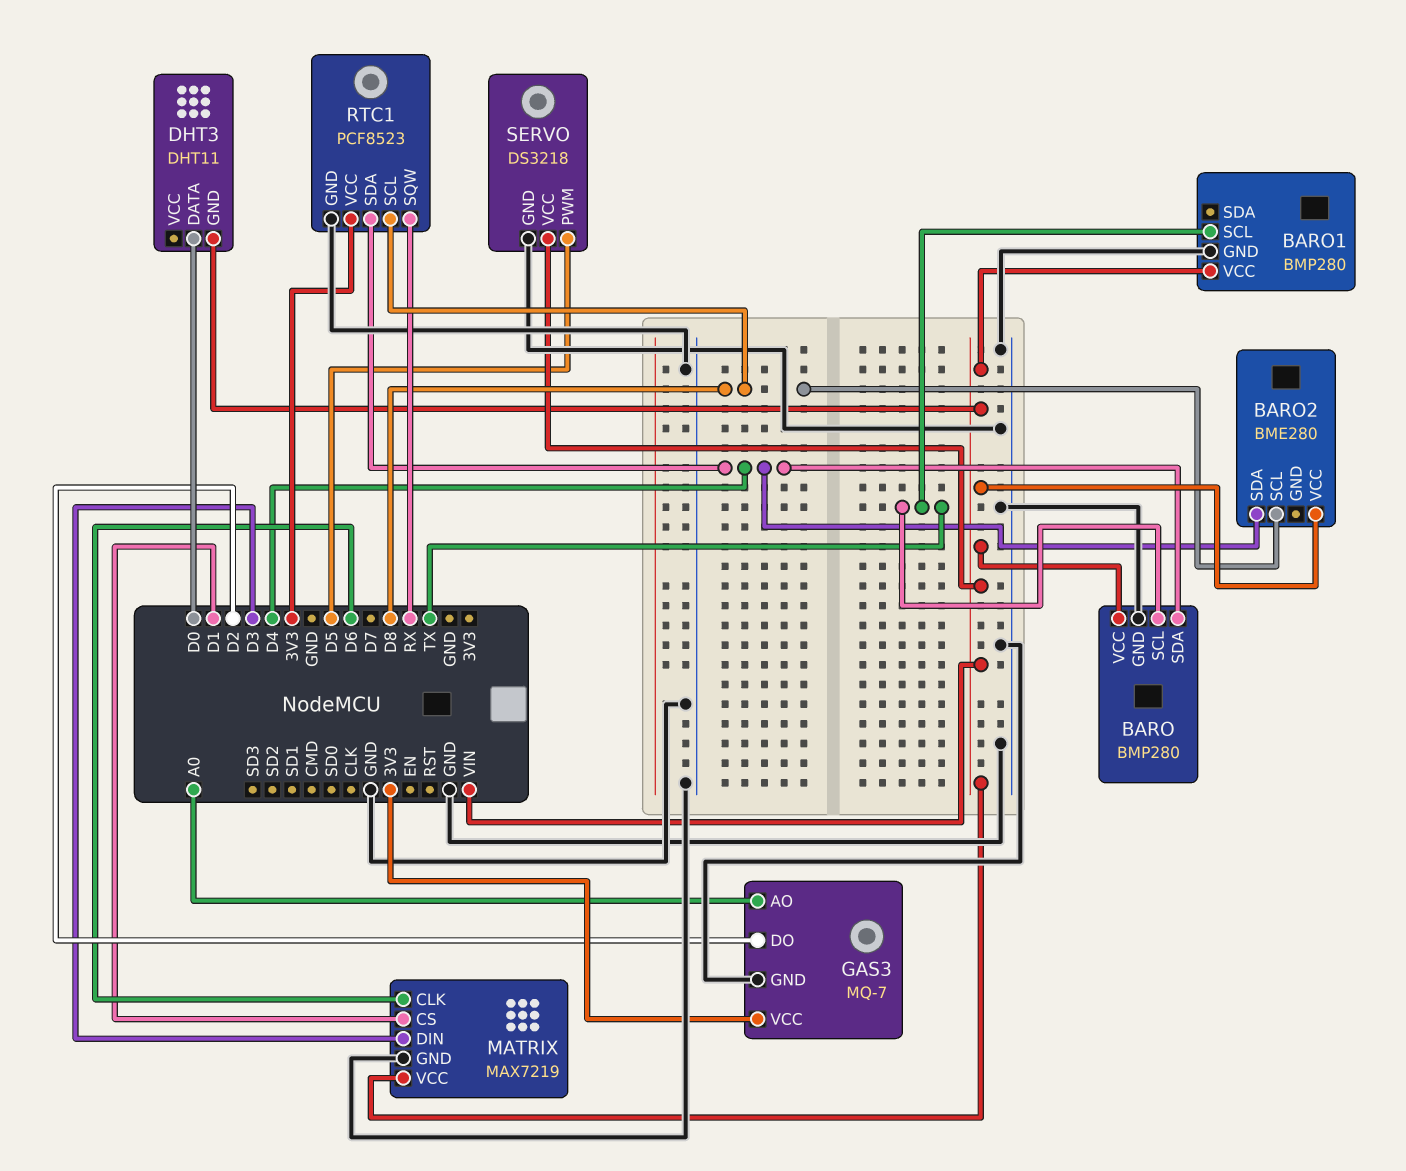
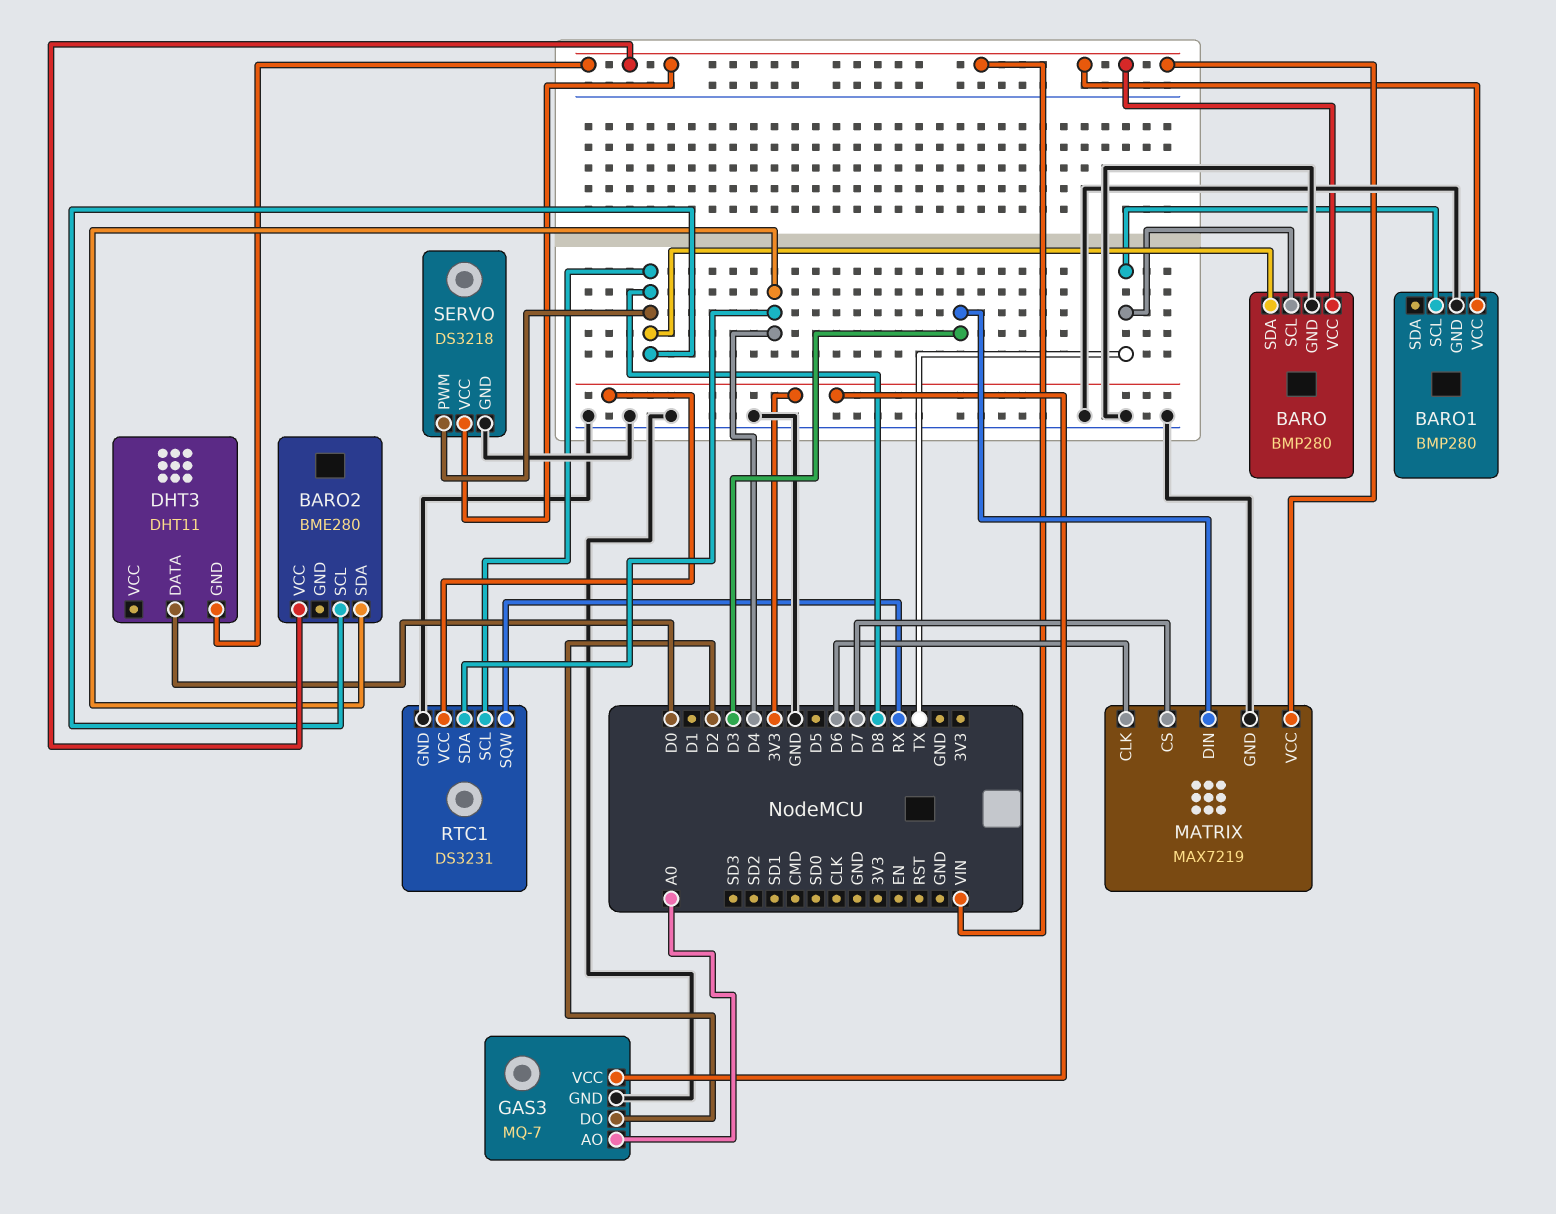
BARO pin SDA: D4 -> D8
MATRIX pin CS: D1 -> D7
RTC1: PCF8523 -> DS3231
SERVO pin PWM: D5 -> D8

